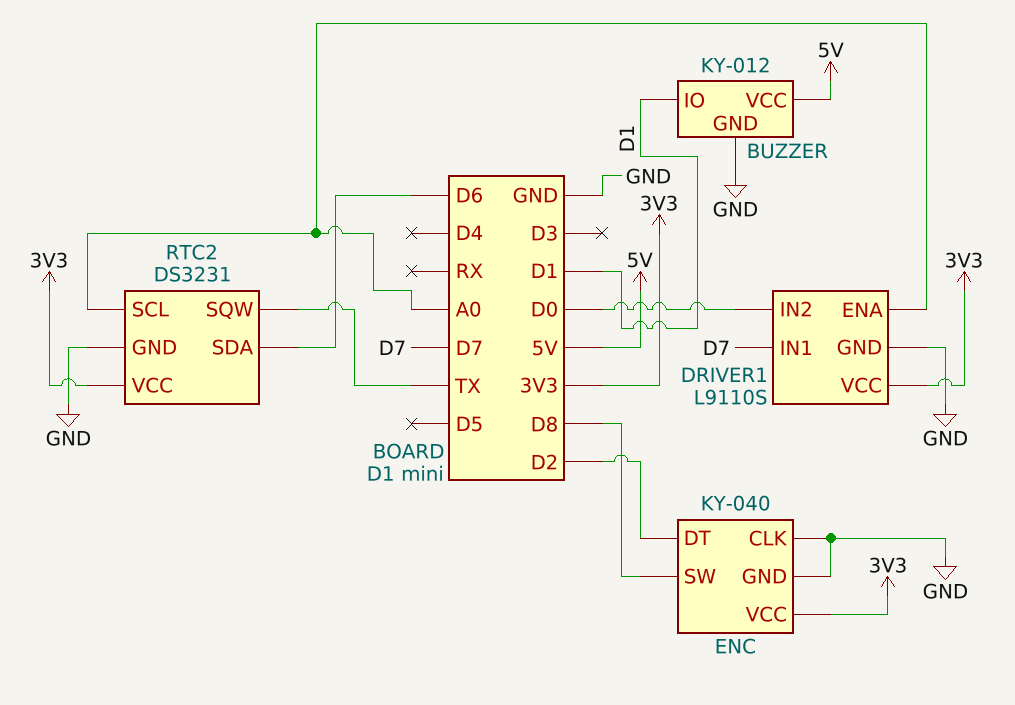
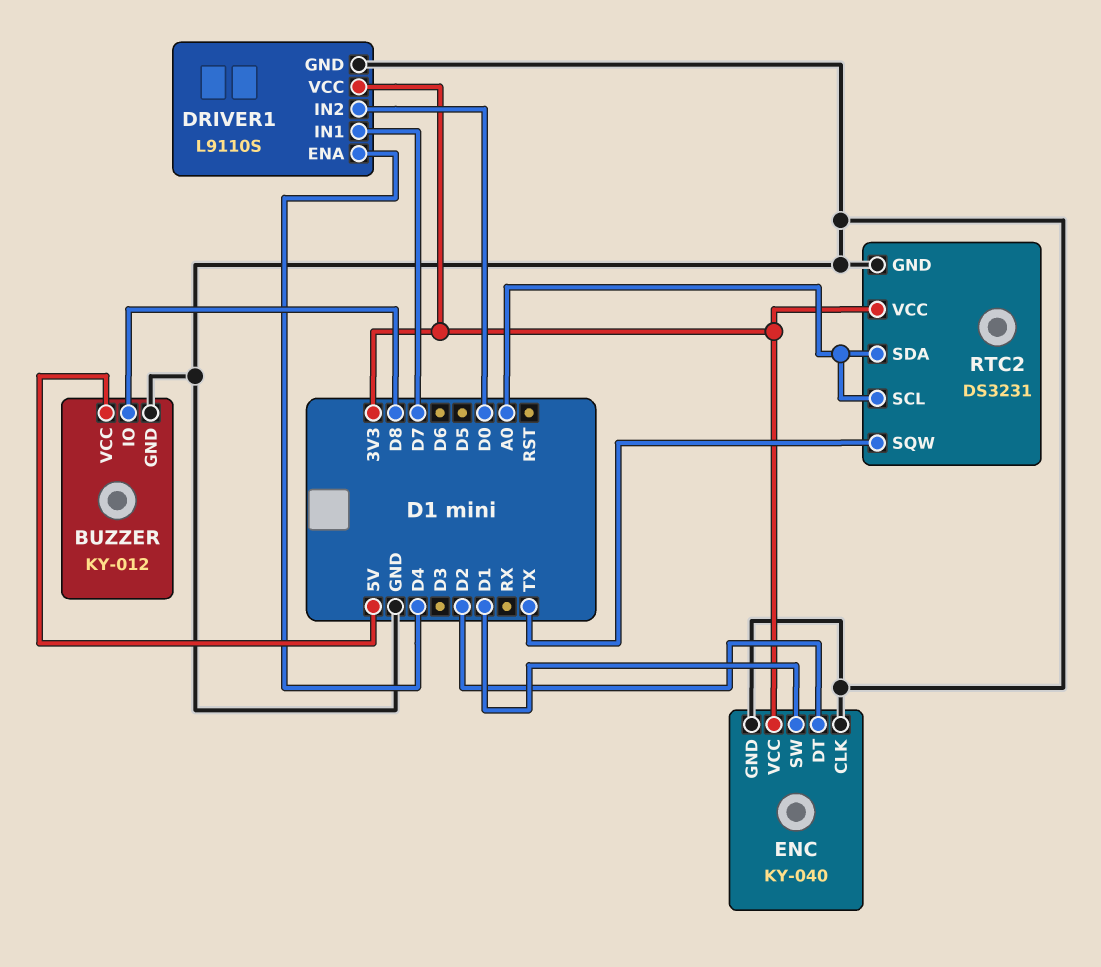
BUZZER pin IO: D1 -> D8
DRIVER1 pin ENA: A0 -> D4
ENC pin SW: D8 -> D1
RTC2 pin SDA: D6 -> A0

